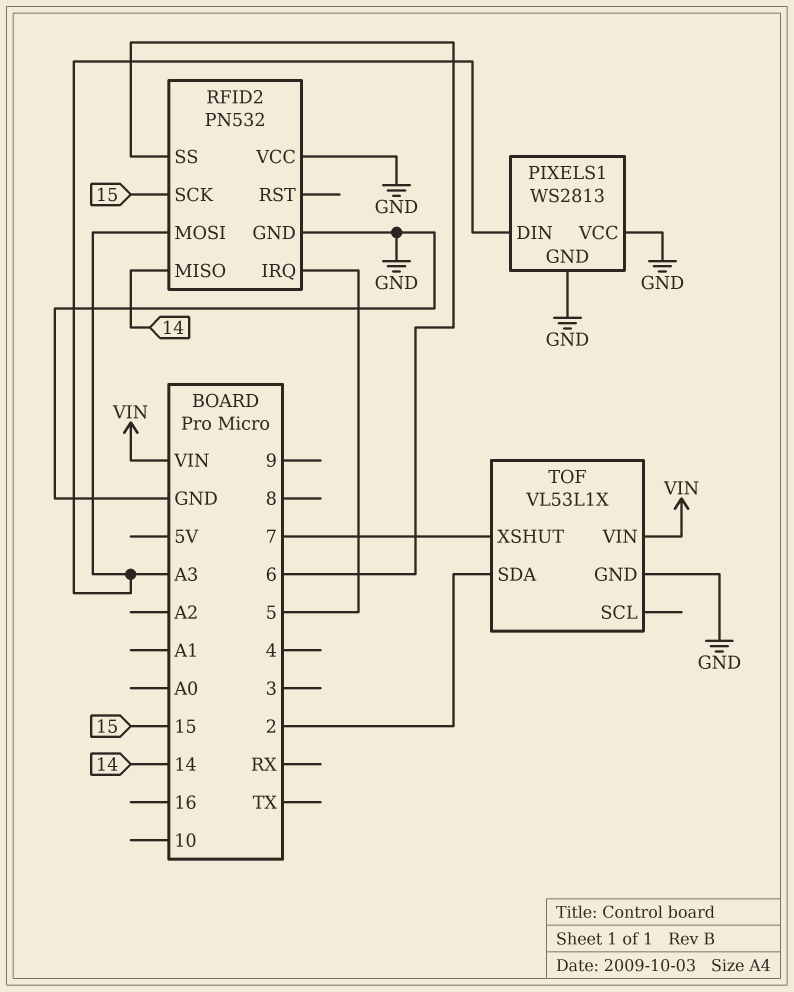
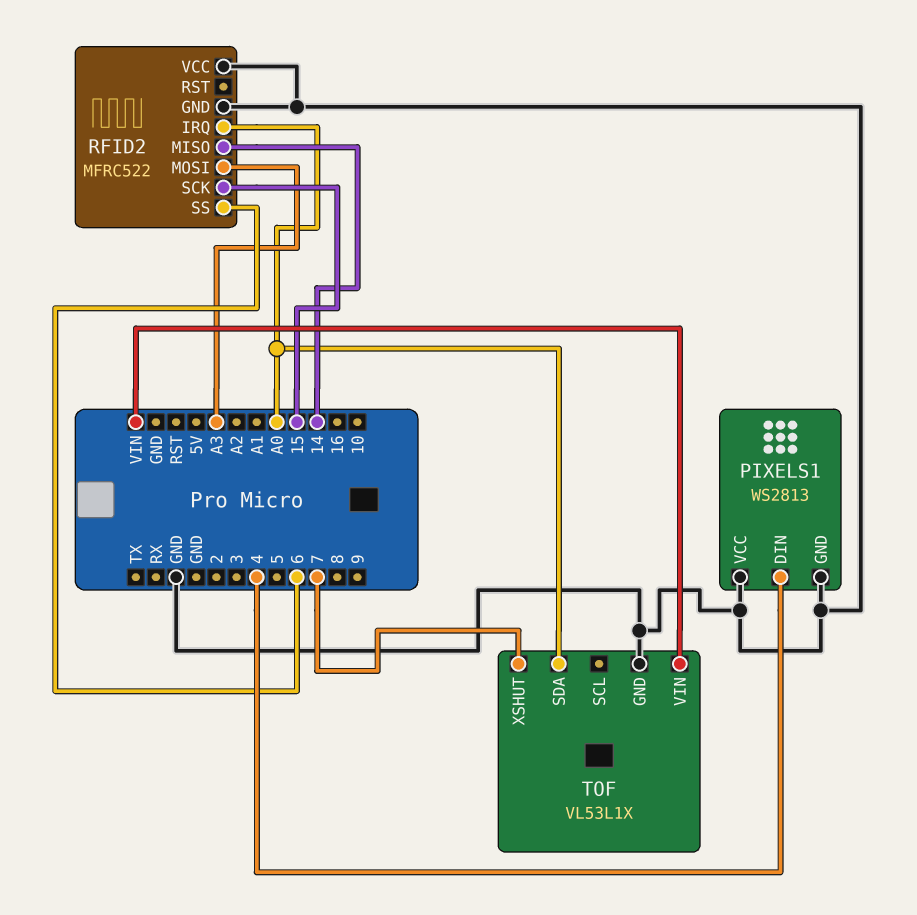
PIXELS1 pin DIN: A3 -> 4
RFID2: PN532 -> MFRC522
RFID2 pin IRQ: 5 -> A0
TOF pin SDA: 2 -> A0

